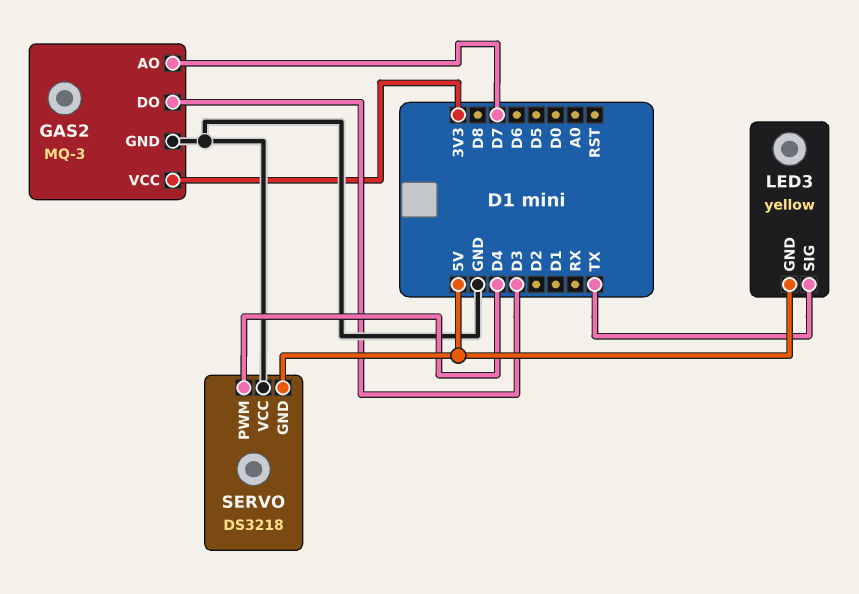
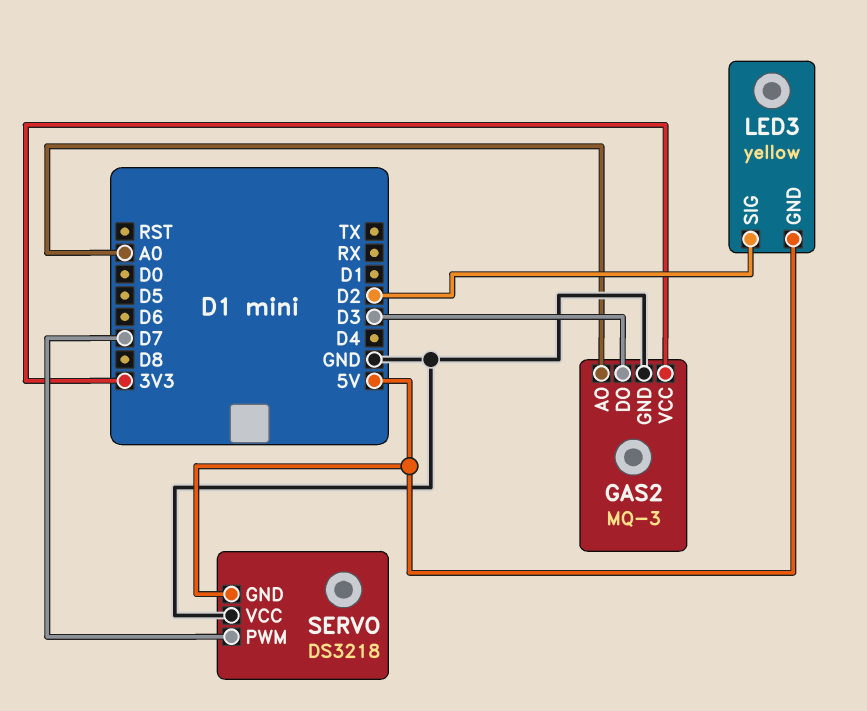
GAS2 pin AO: D7 -> A0
LED3 pin SIG: TX -> D2
SERVO pin PWM: D4 -> D7

